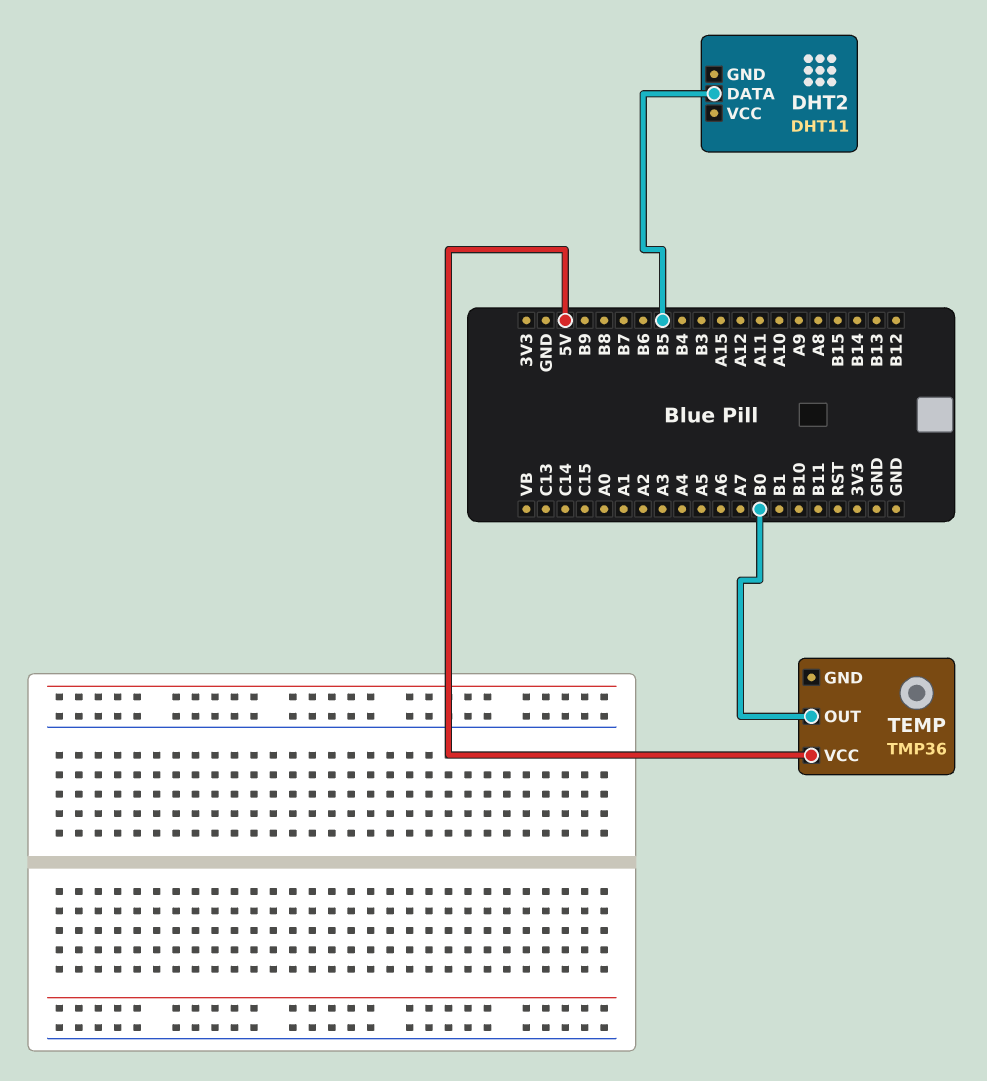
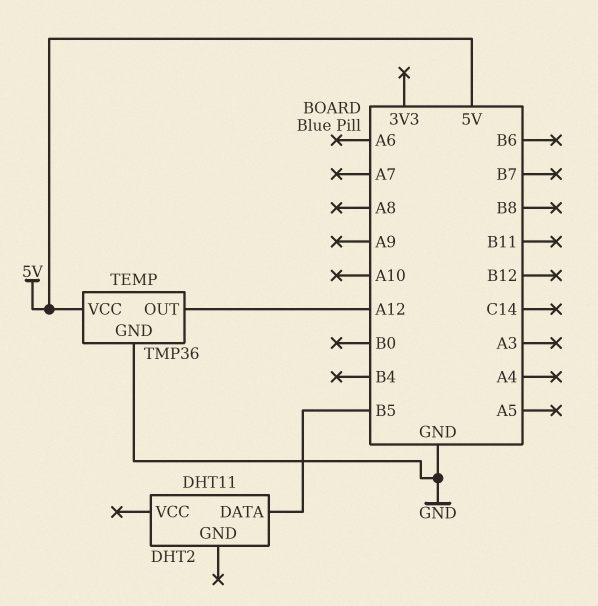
TEMP pin GND: none -> GND
TEMP pin OUT: B0 -> A12

